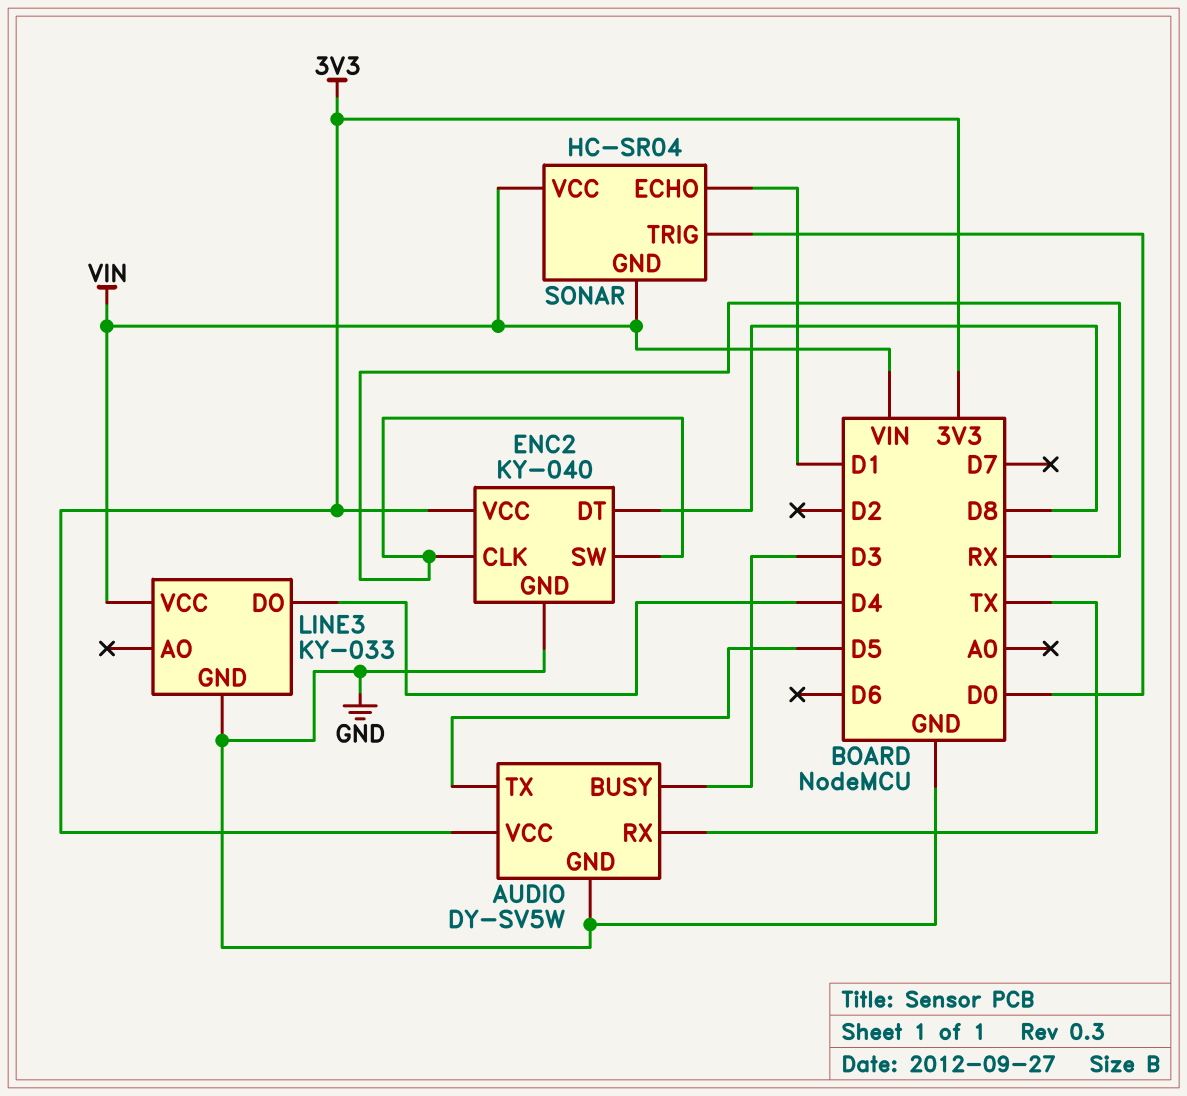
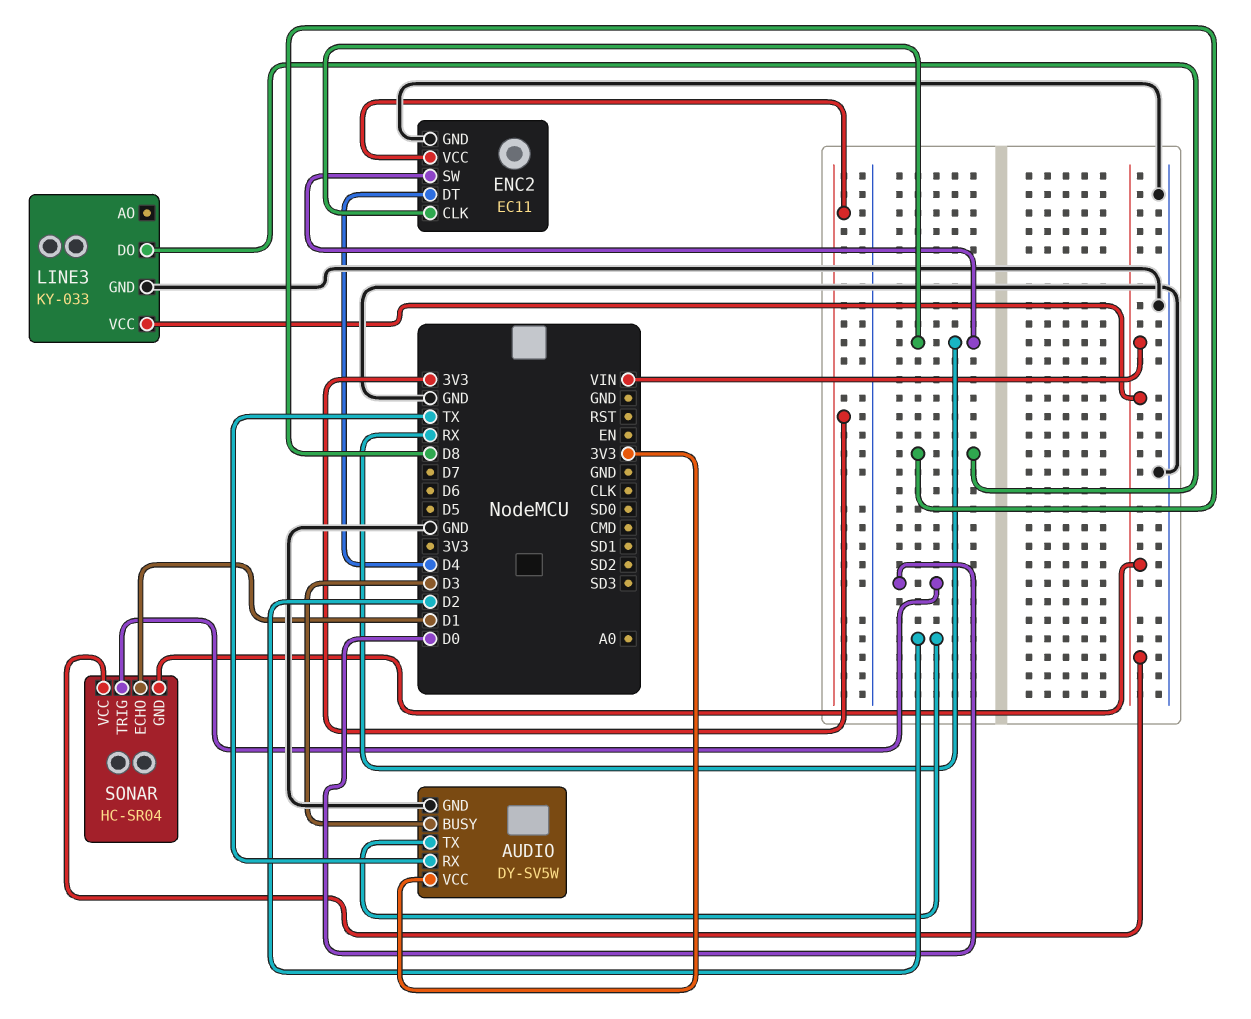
AUDIO pin TX: D5 -> D2
ENC2: KY-040 -> EC11
ENC2 pin DT: D8 -> D4
LINE3 pin DO: D4 -> D8

